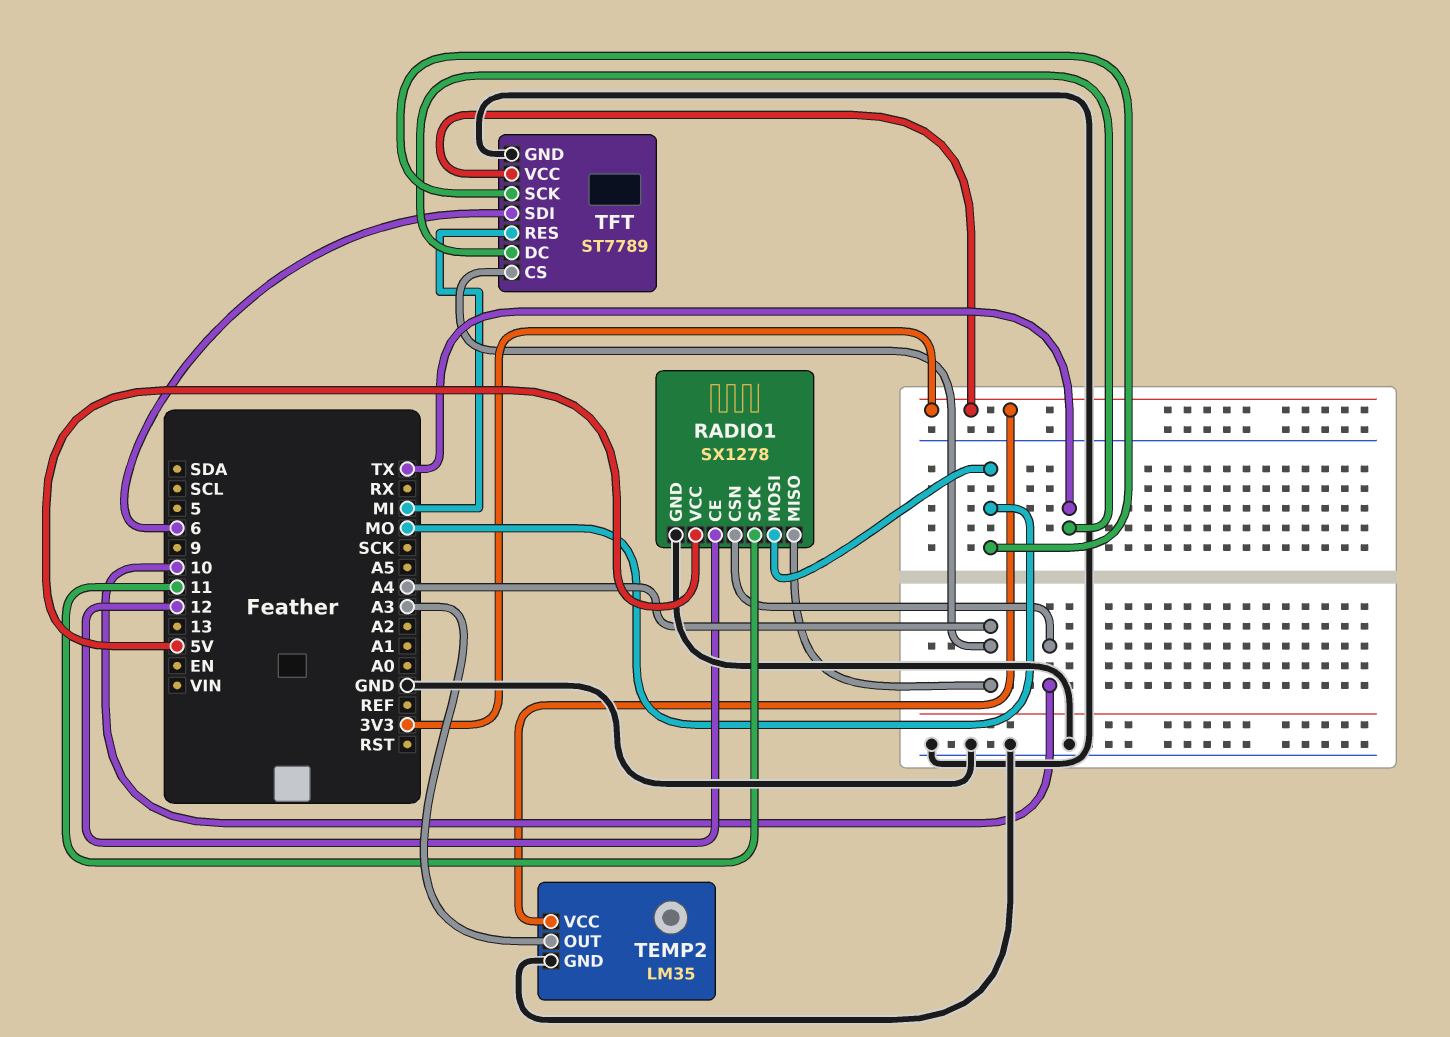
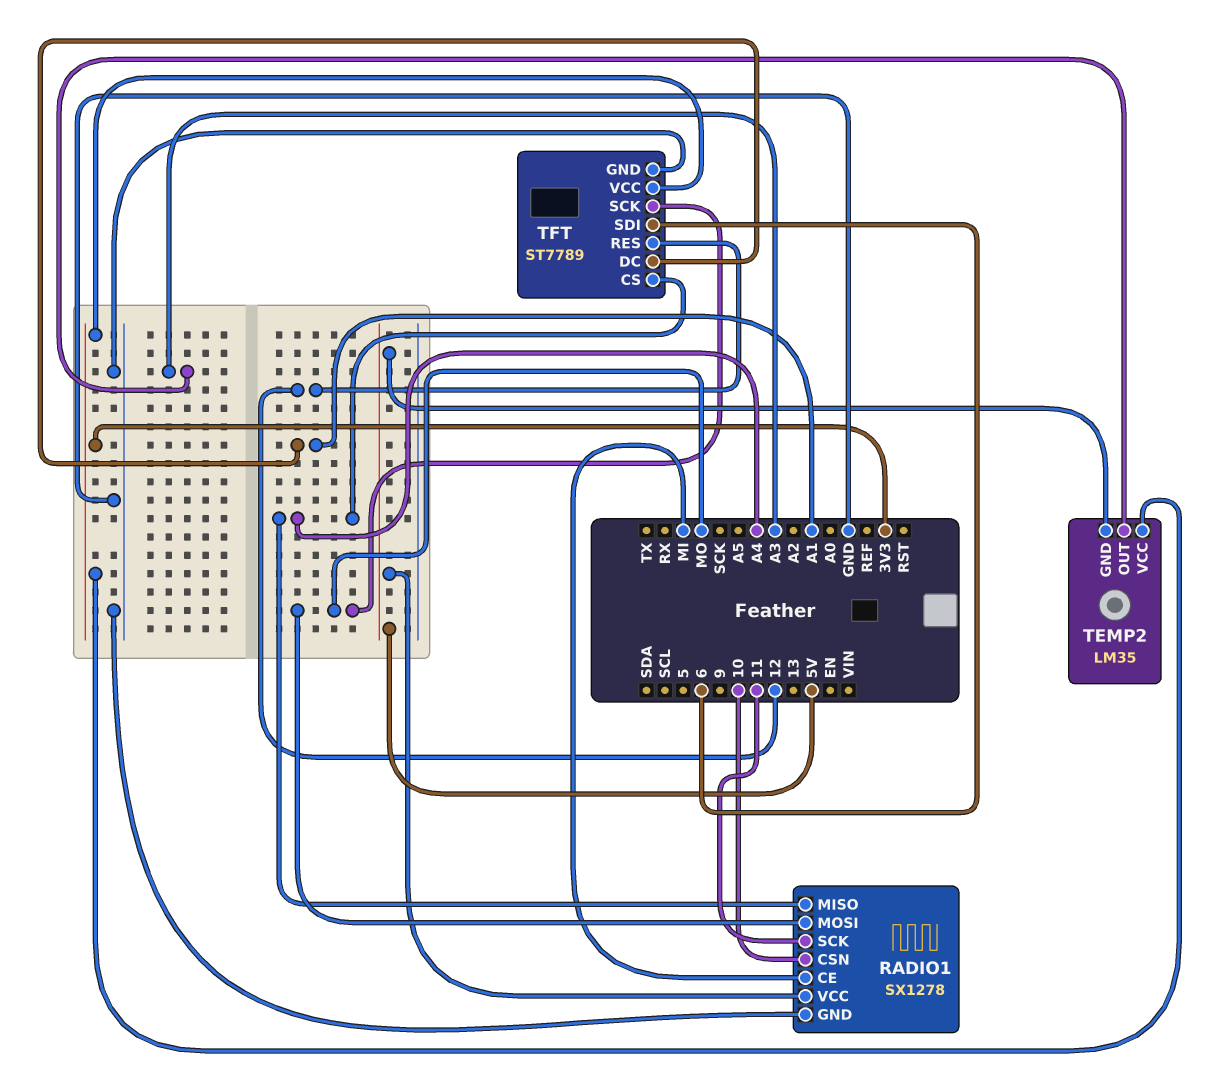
RADIO1 pin CE: 12 -> MI
TEMP2 pin GND: GND -> 5V
TFT pin DC: TX -> A1
TFT pin RES: MI -> 12

